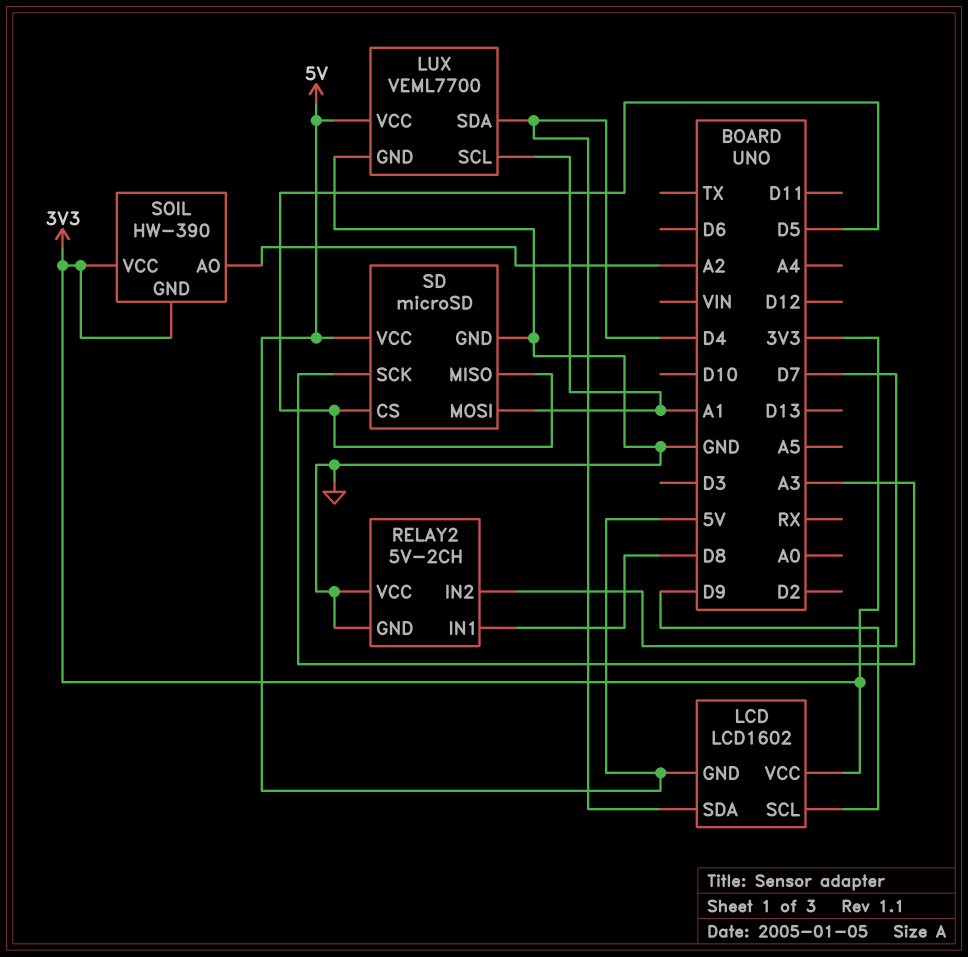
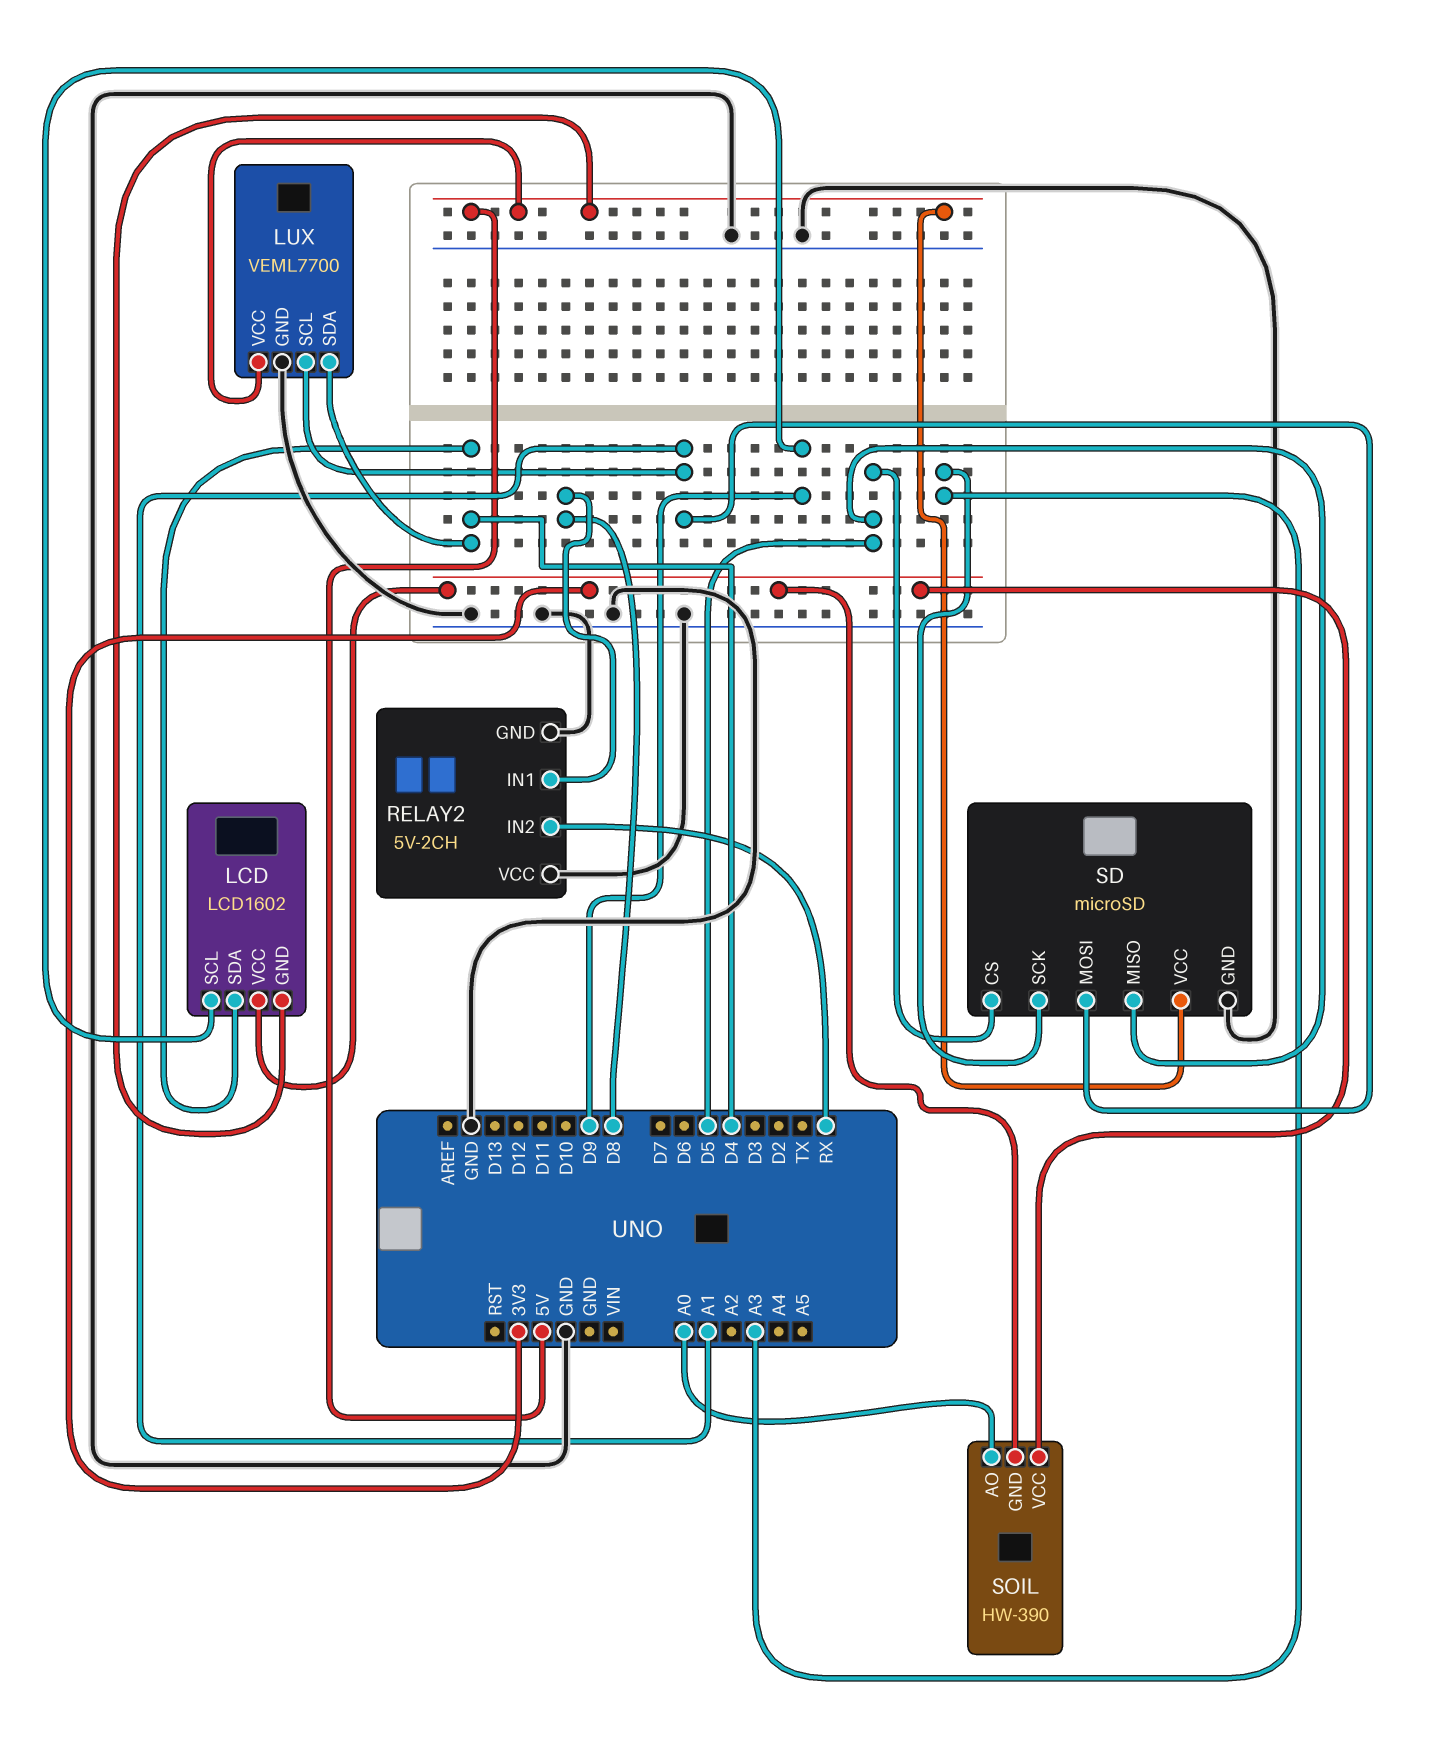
RELAY2 pin IN2: D7 -> RX
SOIL pin AO: A2 -> A0

